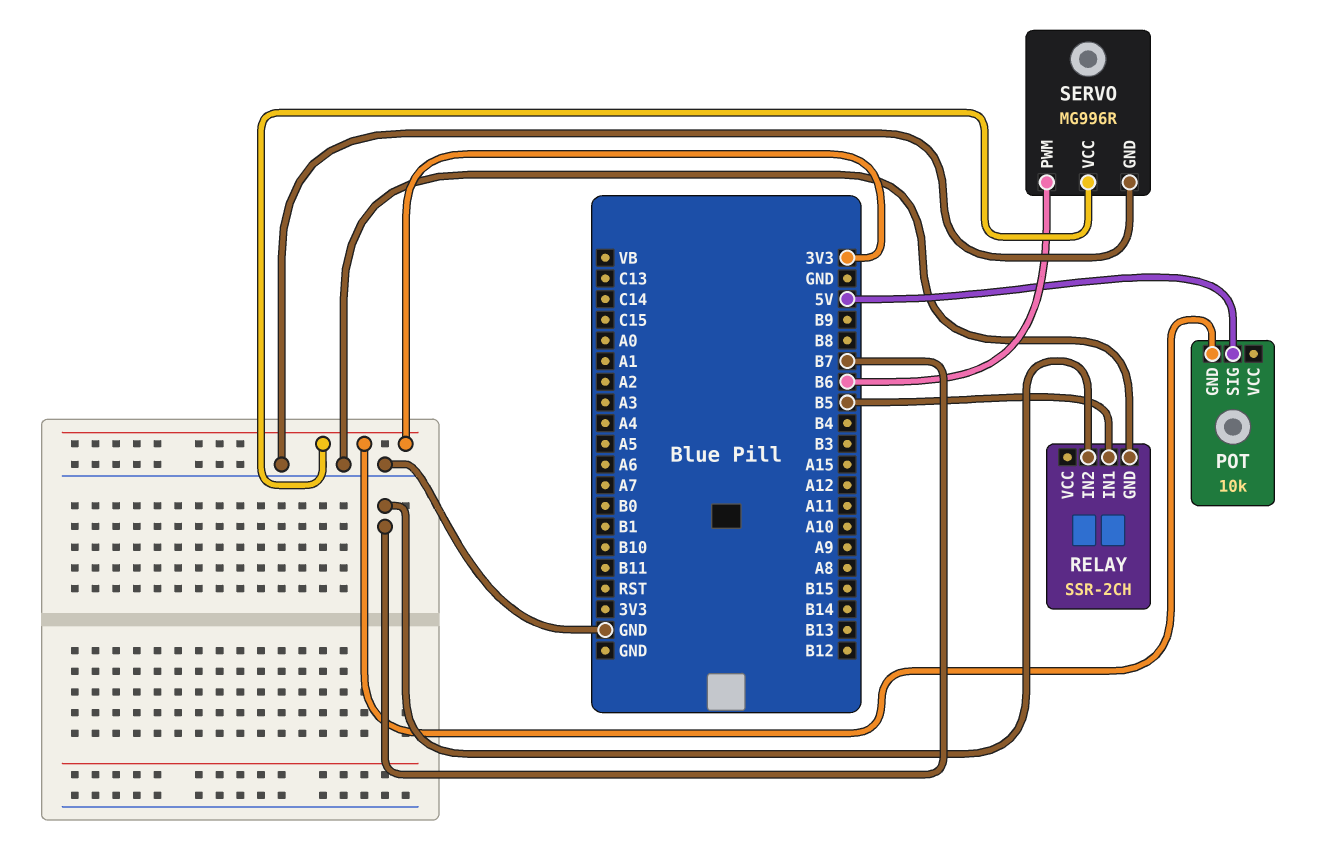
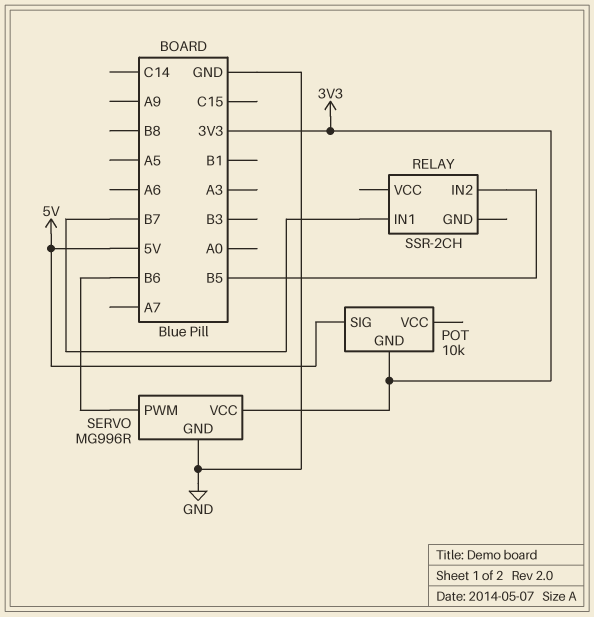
RELAY pin GND: GND -> none
RELAY pin IN1: B5 -> B7
RELAY pin IN2: B7 -> B5

